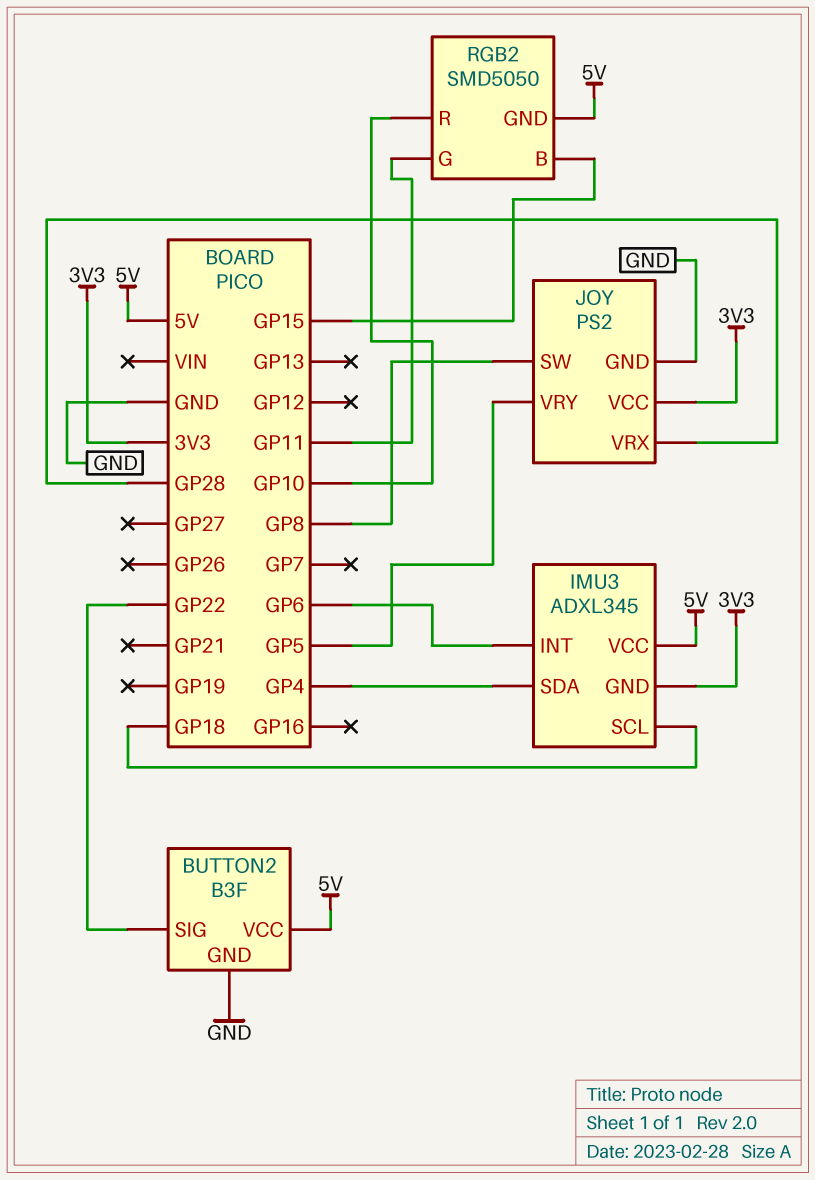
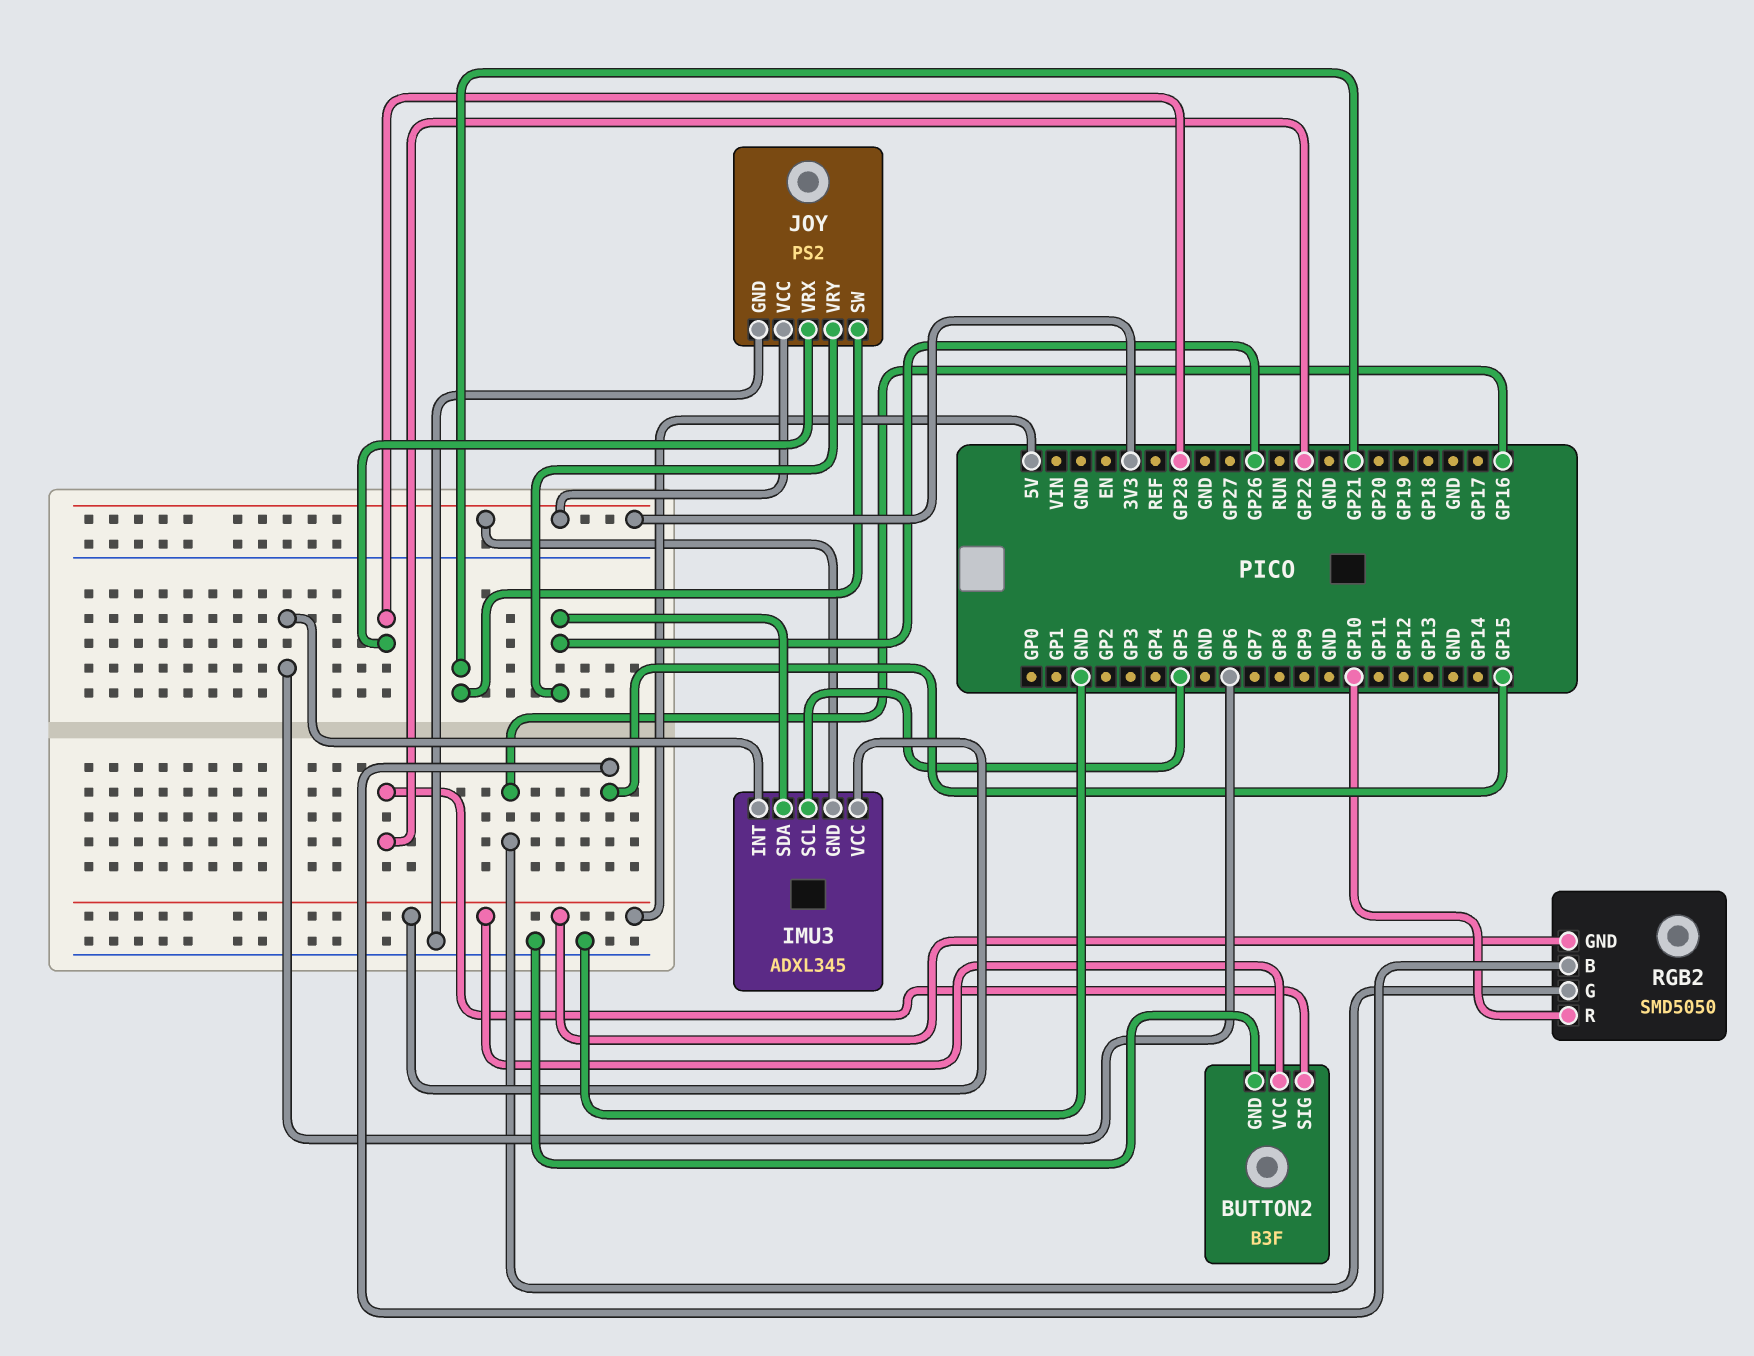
IMU3 pin SCL: GP18 -> GP5
IMU3 pin SDA: GP4 -> GP26
JOY pin SW: GP8 -> GP21
JOY pin VRY: GP5 -> GP26
RGB2 pin G: GP11 -> GP16

